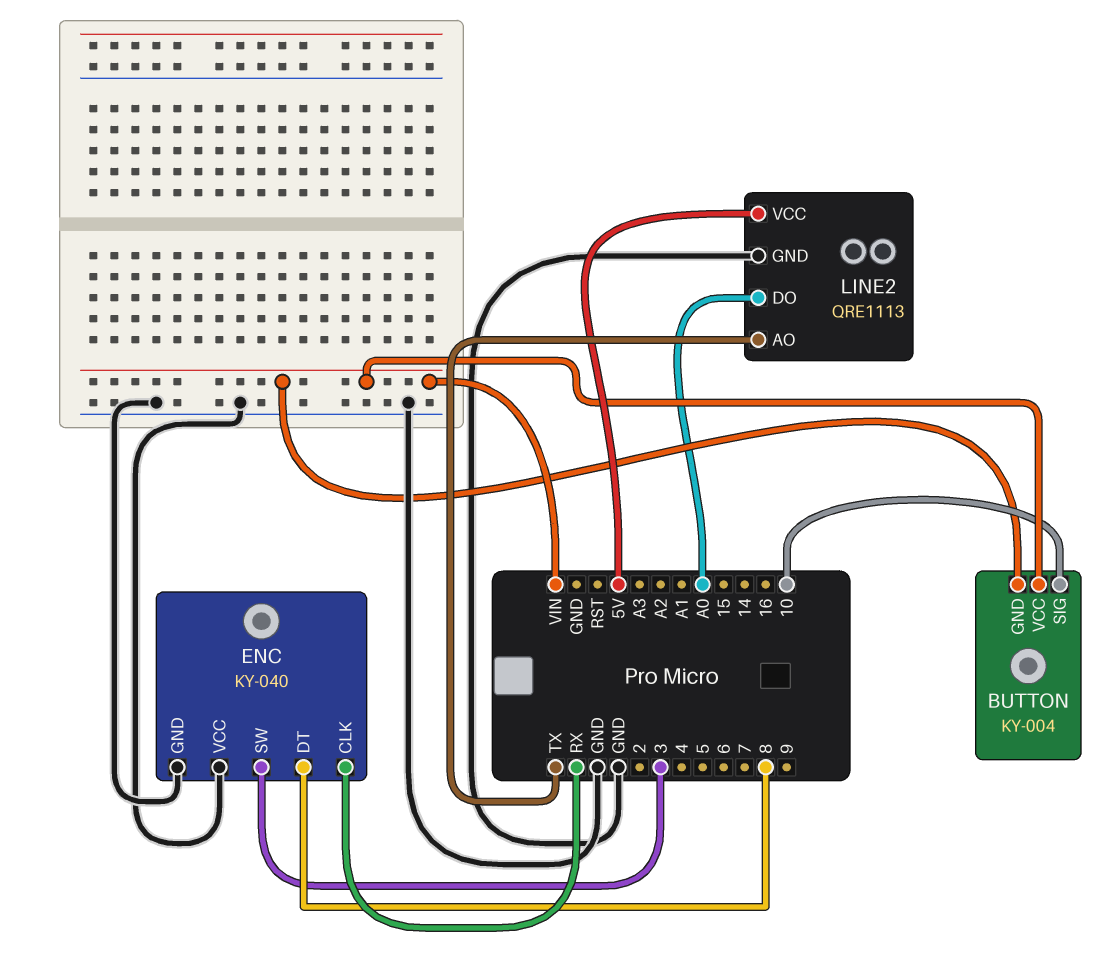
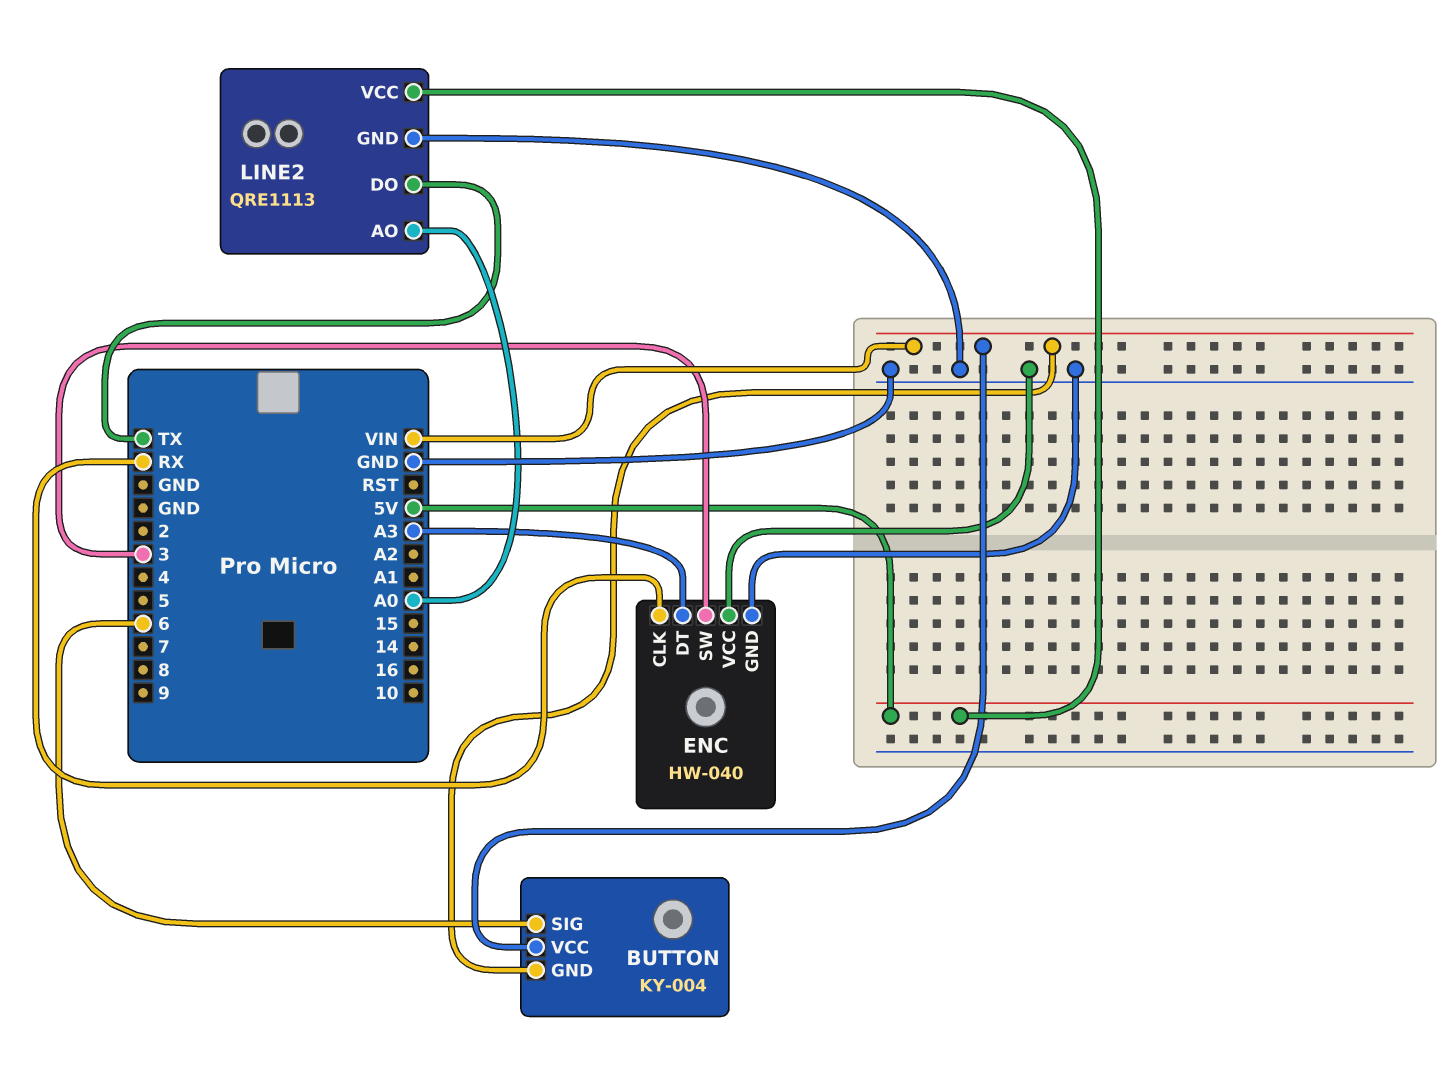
BUTTON pin SIG: 10 -> 6
ENC: KY-040 -> HW-040
ENC pin DT: 8 -> A3
LINE2 pin AO: TX -> A0
LINE2 pin DO: A0 -> TX

